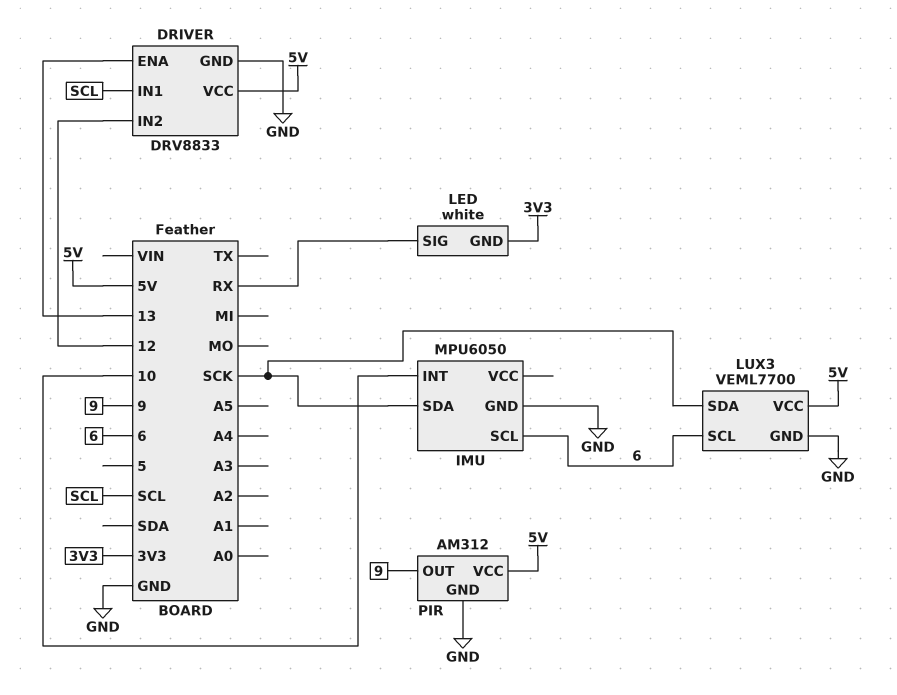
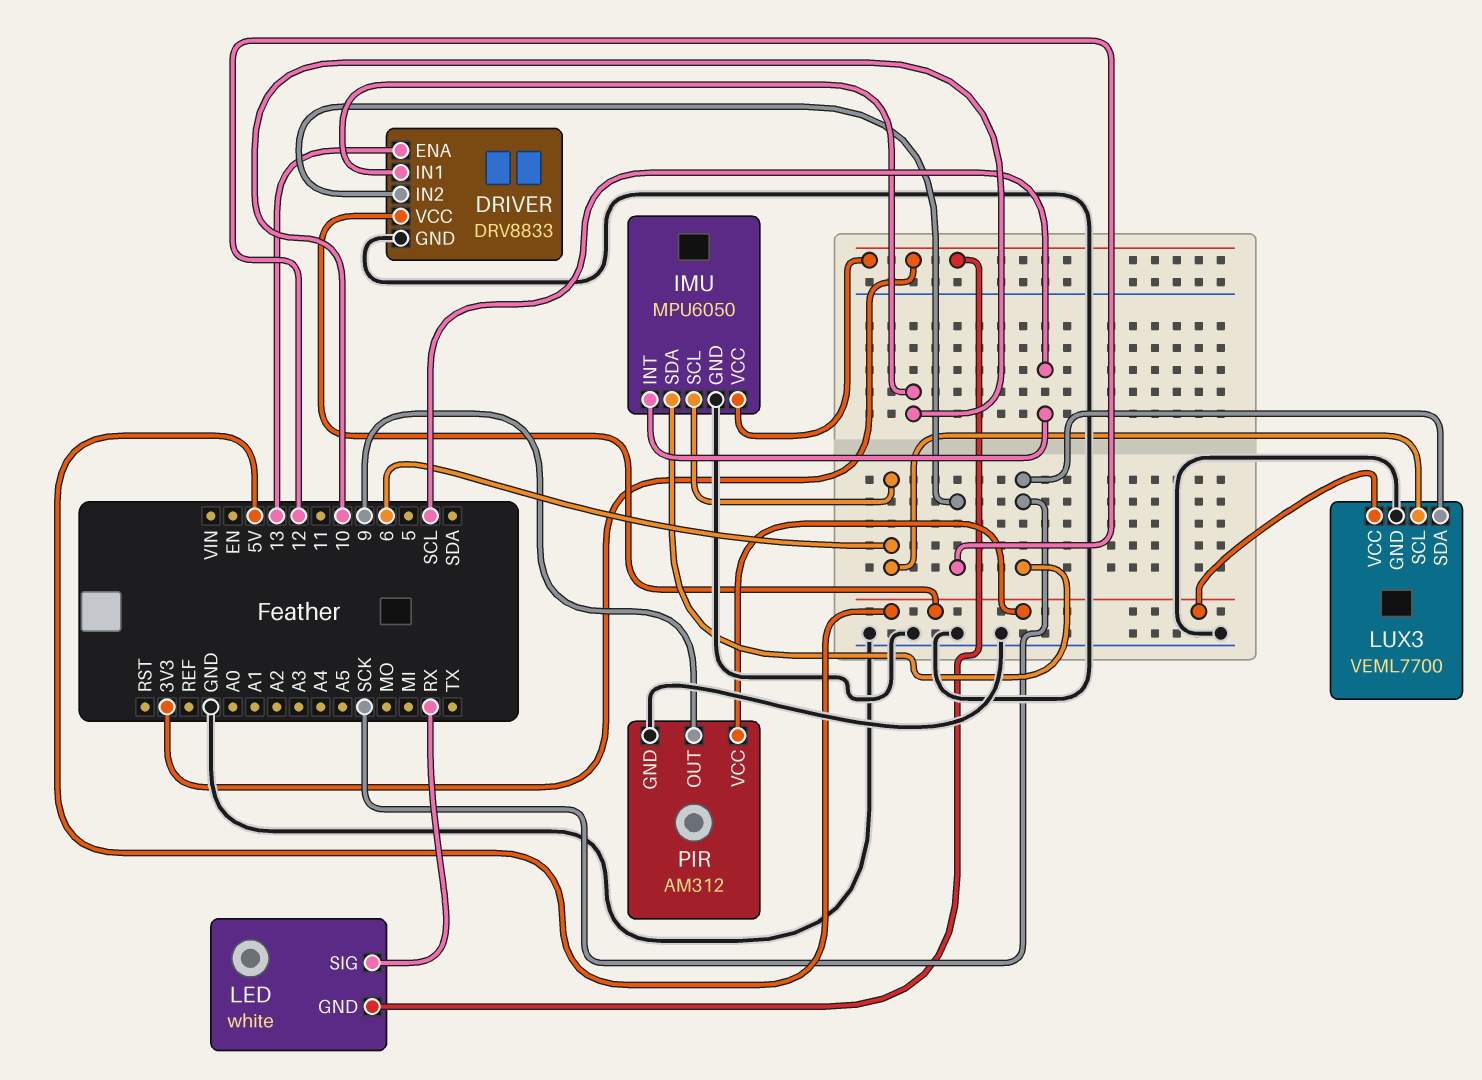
DRIVER pin IN1: SCL -> 10
IMU pin INT: 10 -> SCL
IMU pin VCC: none -> 3V3

